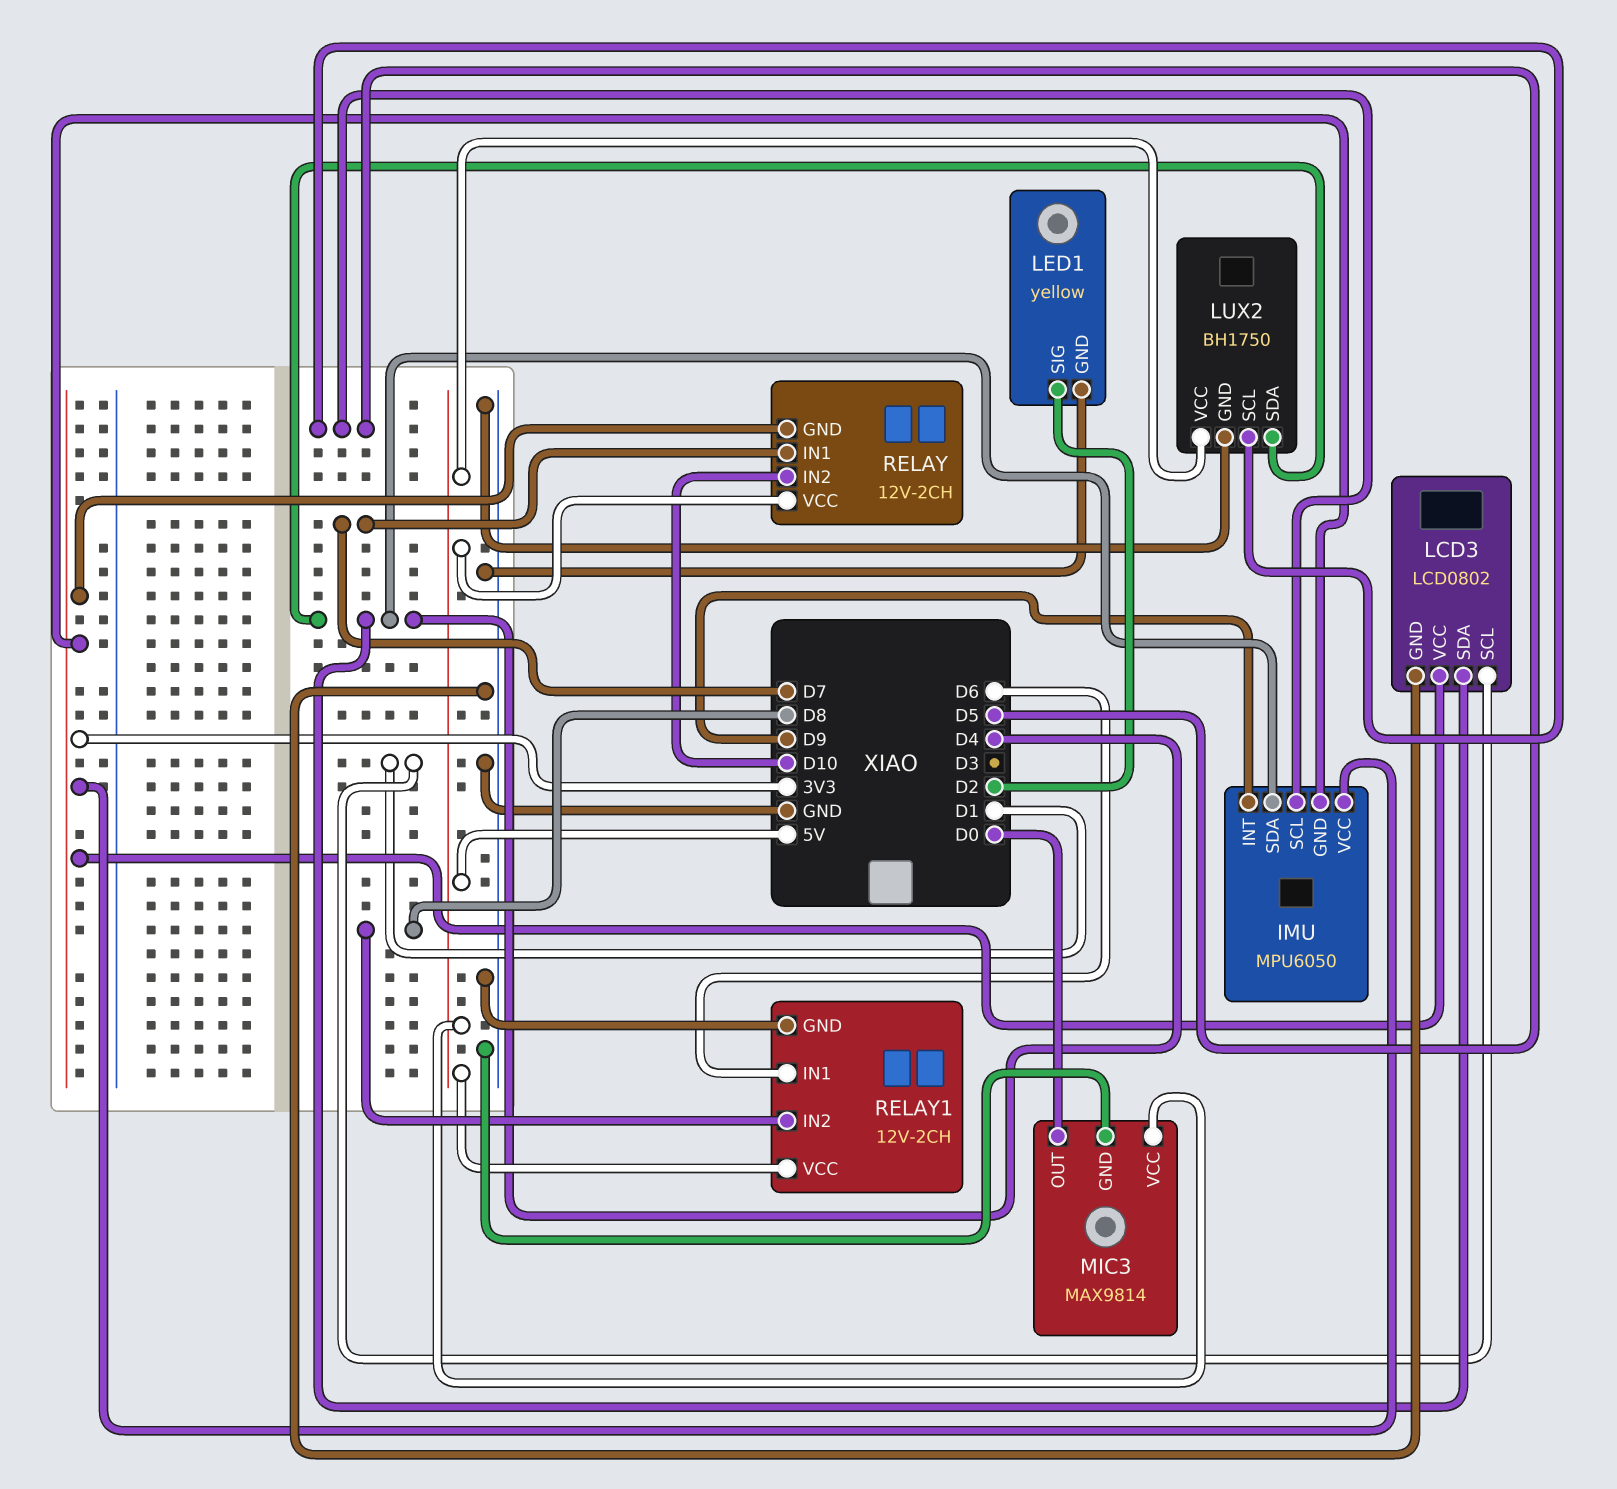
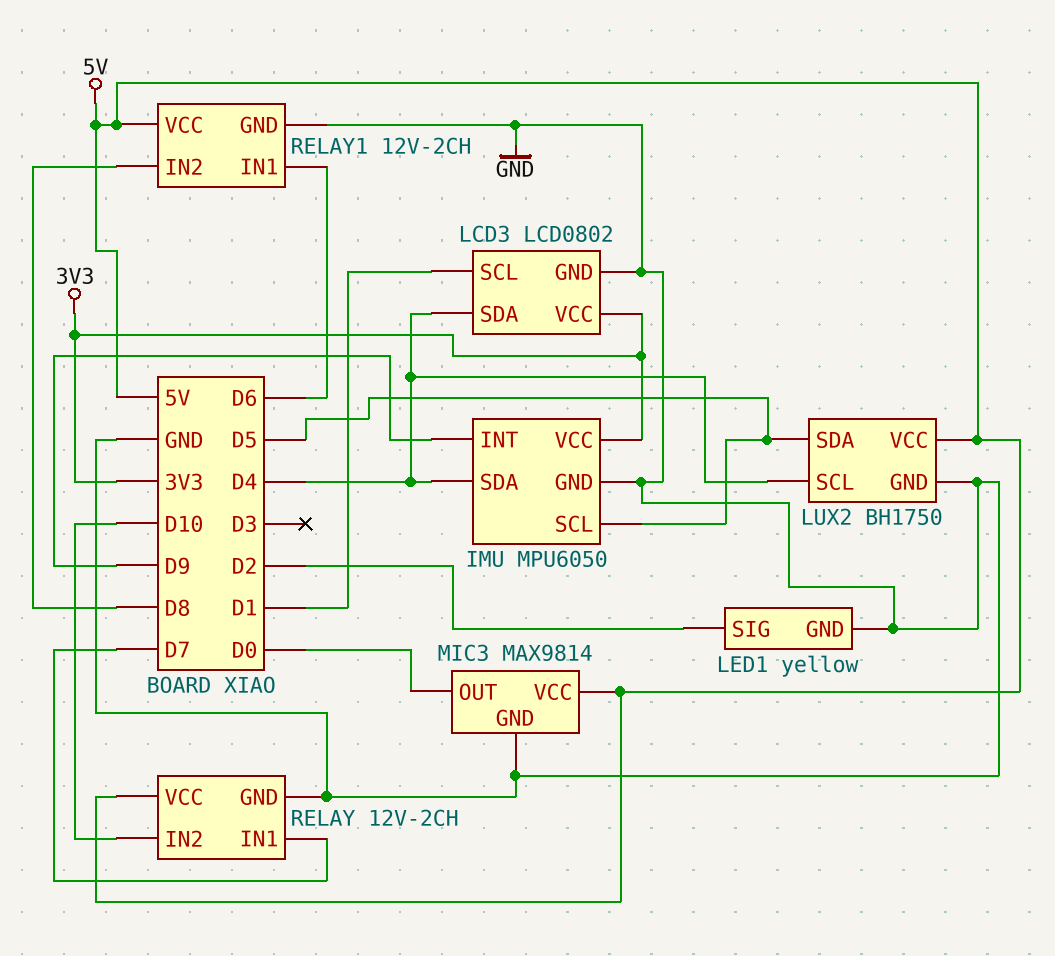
IMU pin GND: 3V3 -> GND
LUX2 pin SCL: D5 -> D4
LUX2 pin SDA: D4 -> D5
RELAY pin GND: 3V3 -> GND

